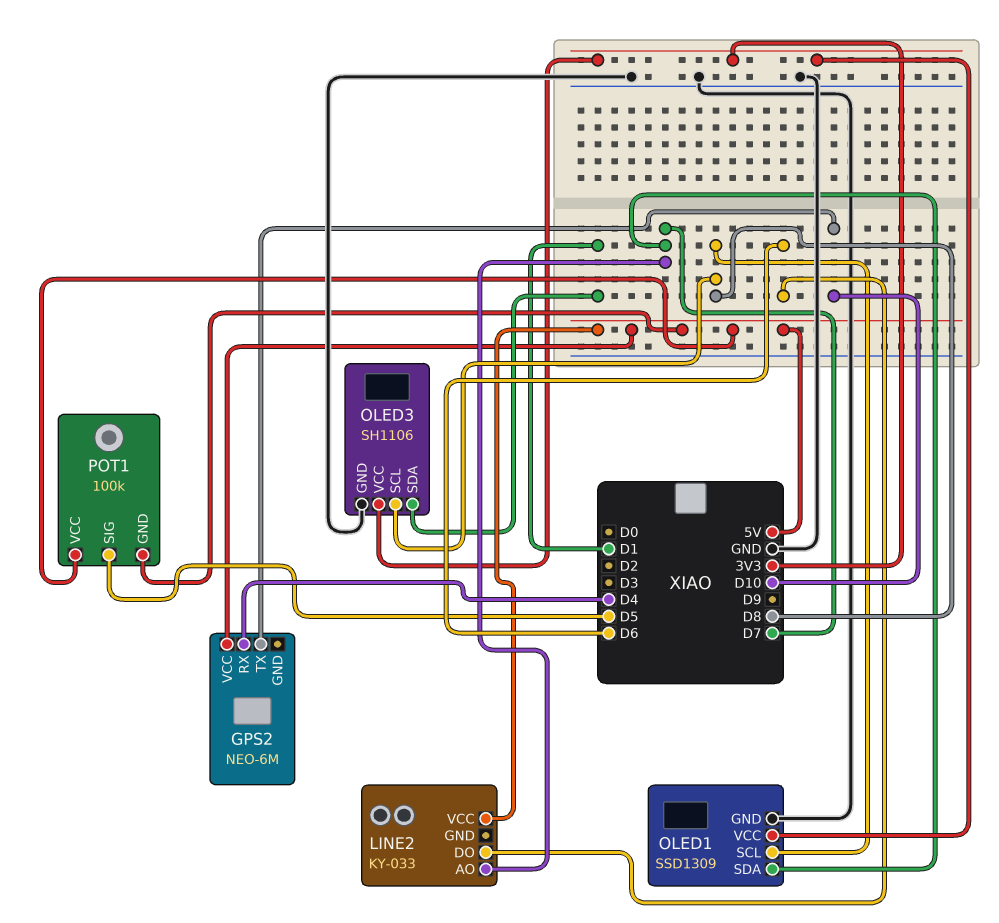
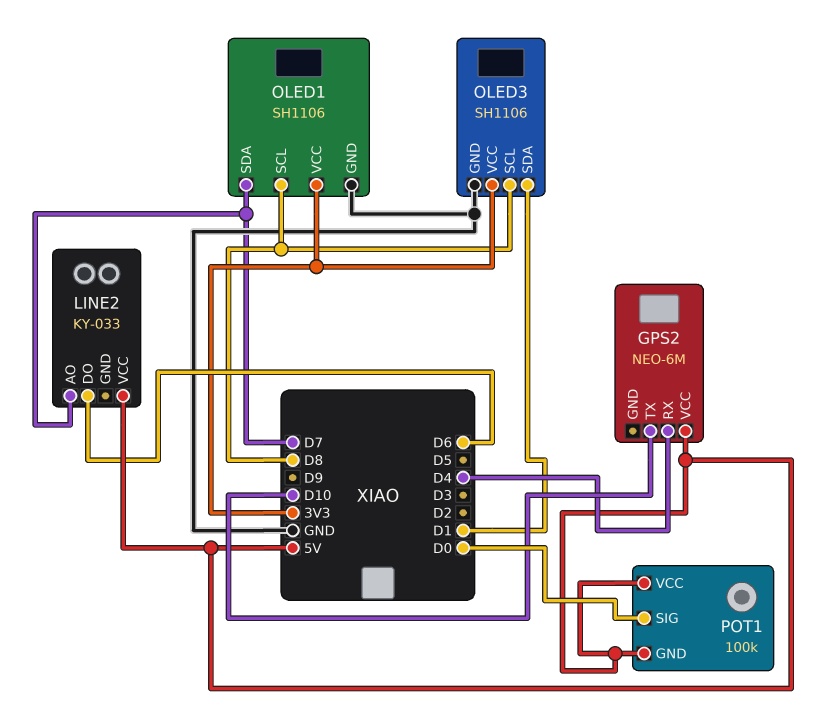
OLED1: SSD1309 -> SH1106
POT1 pin SIG: D5 -> D0

